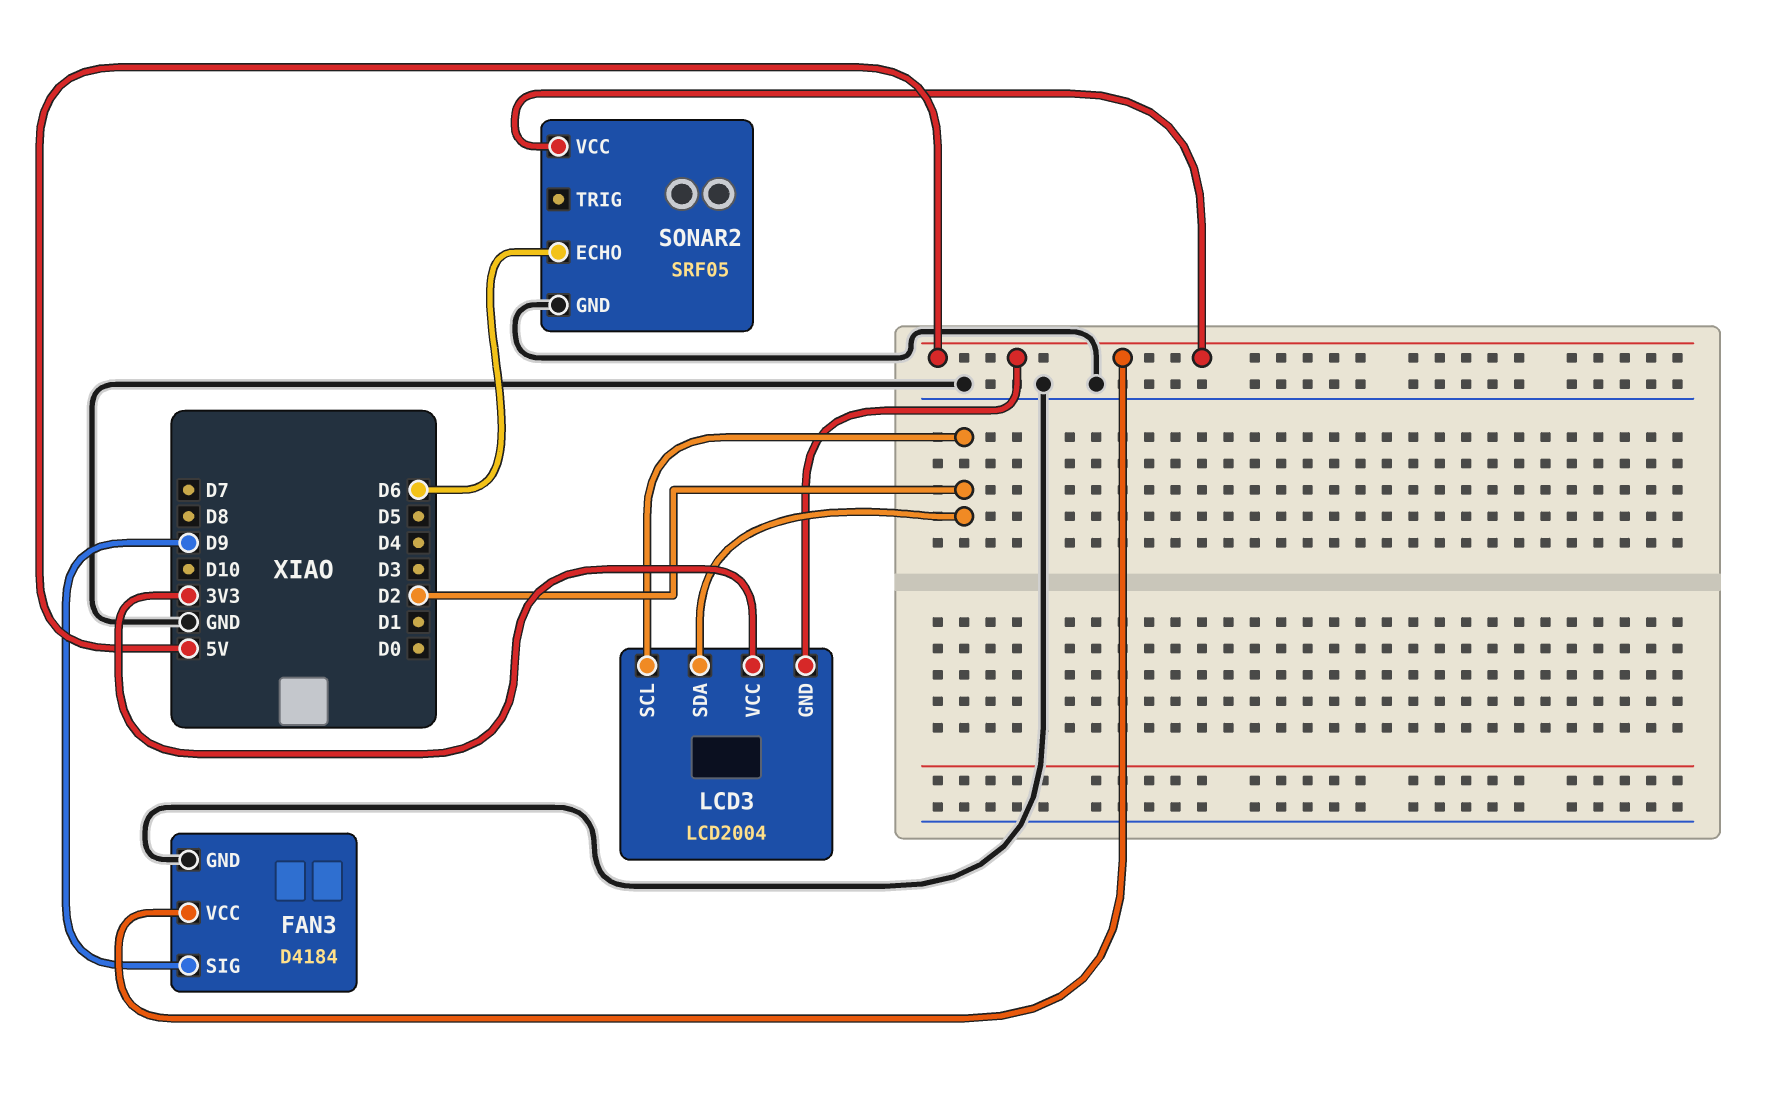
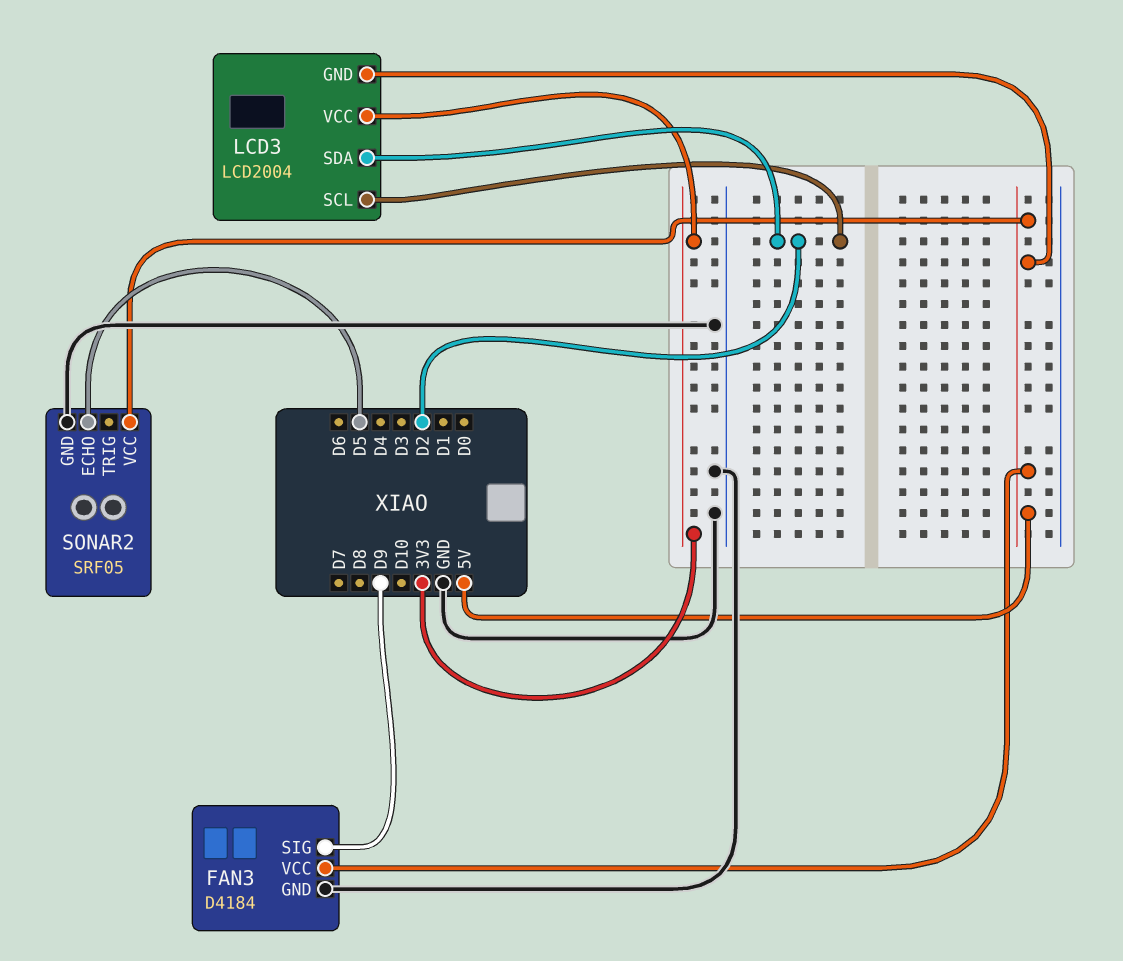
SONAR2 pin ECHO: D6 -> D5

